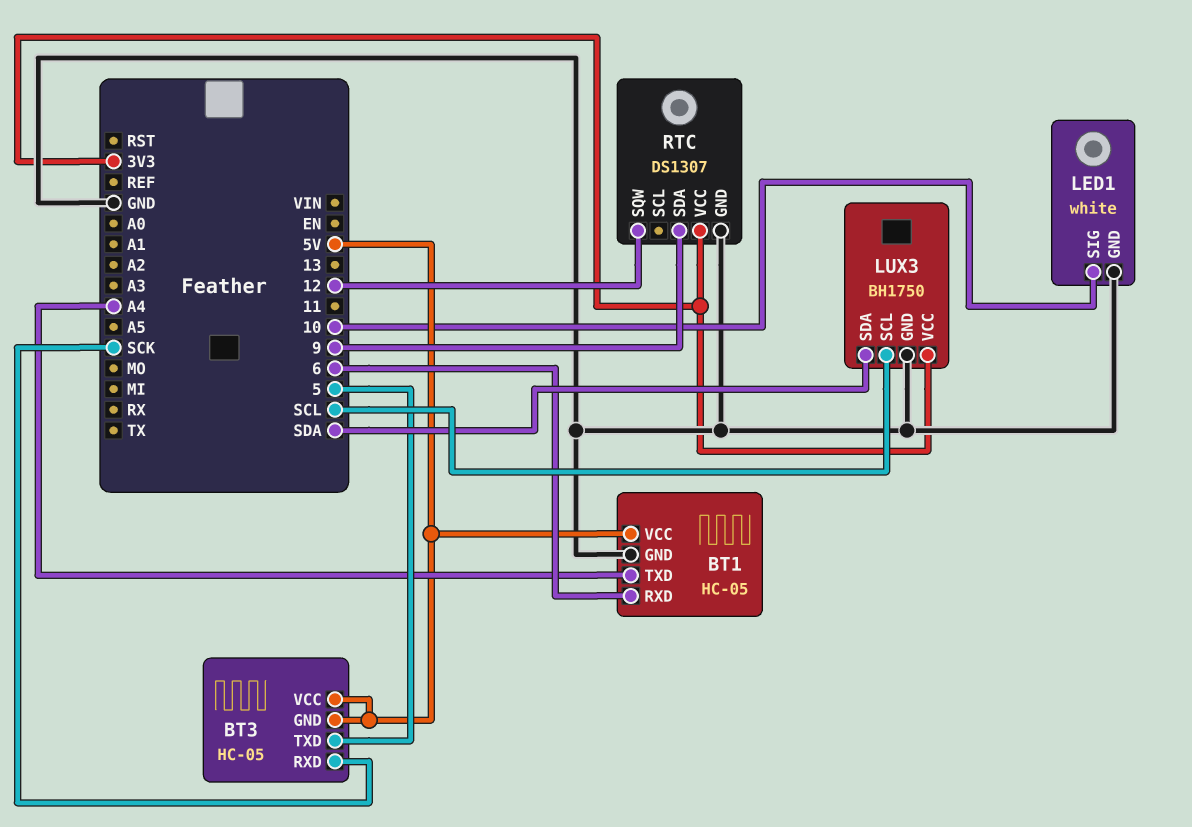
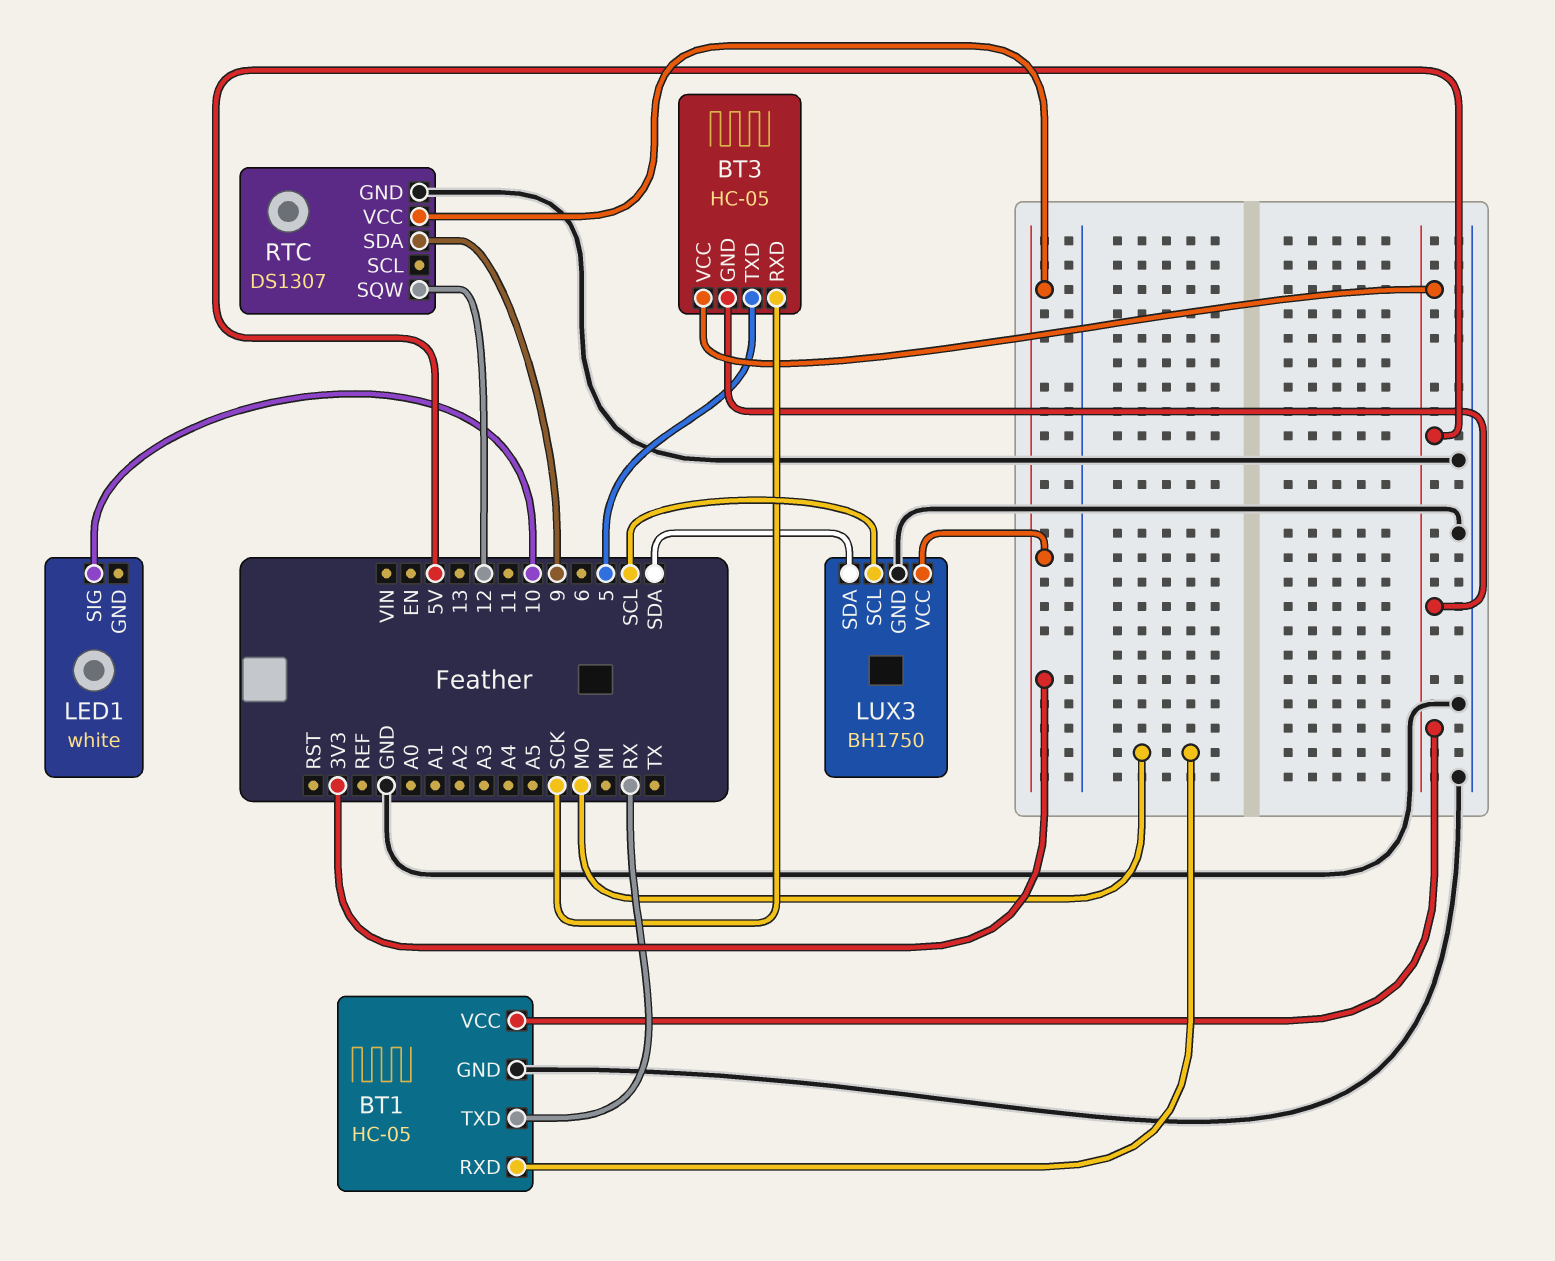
BT1 pin RXD: 6 -> MO
BT1 pin TXD: A4 -> RX
LED1 pin GND: GND -> none

